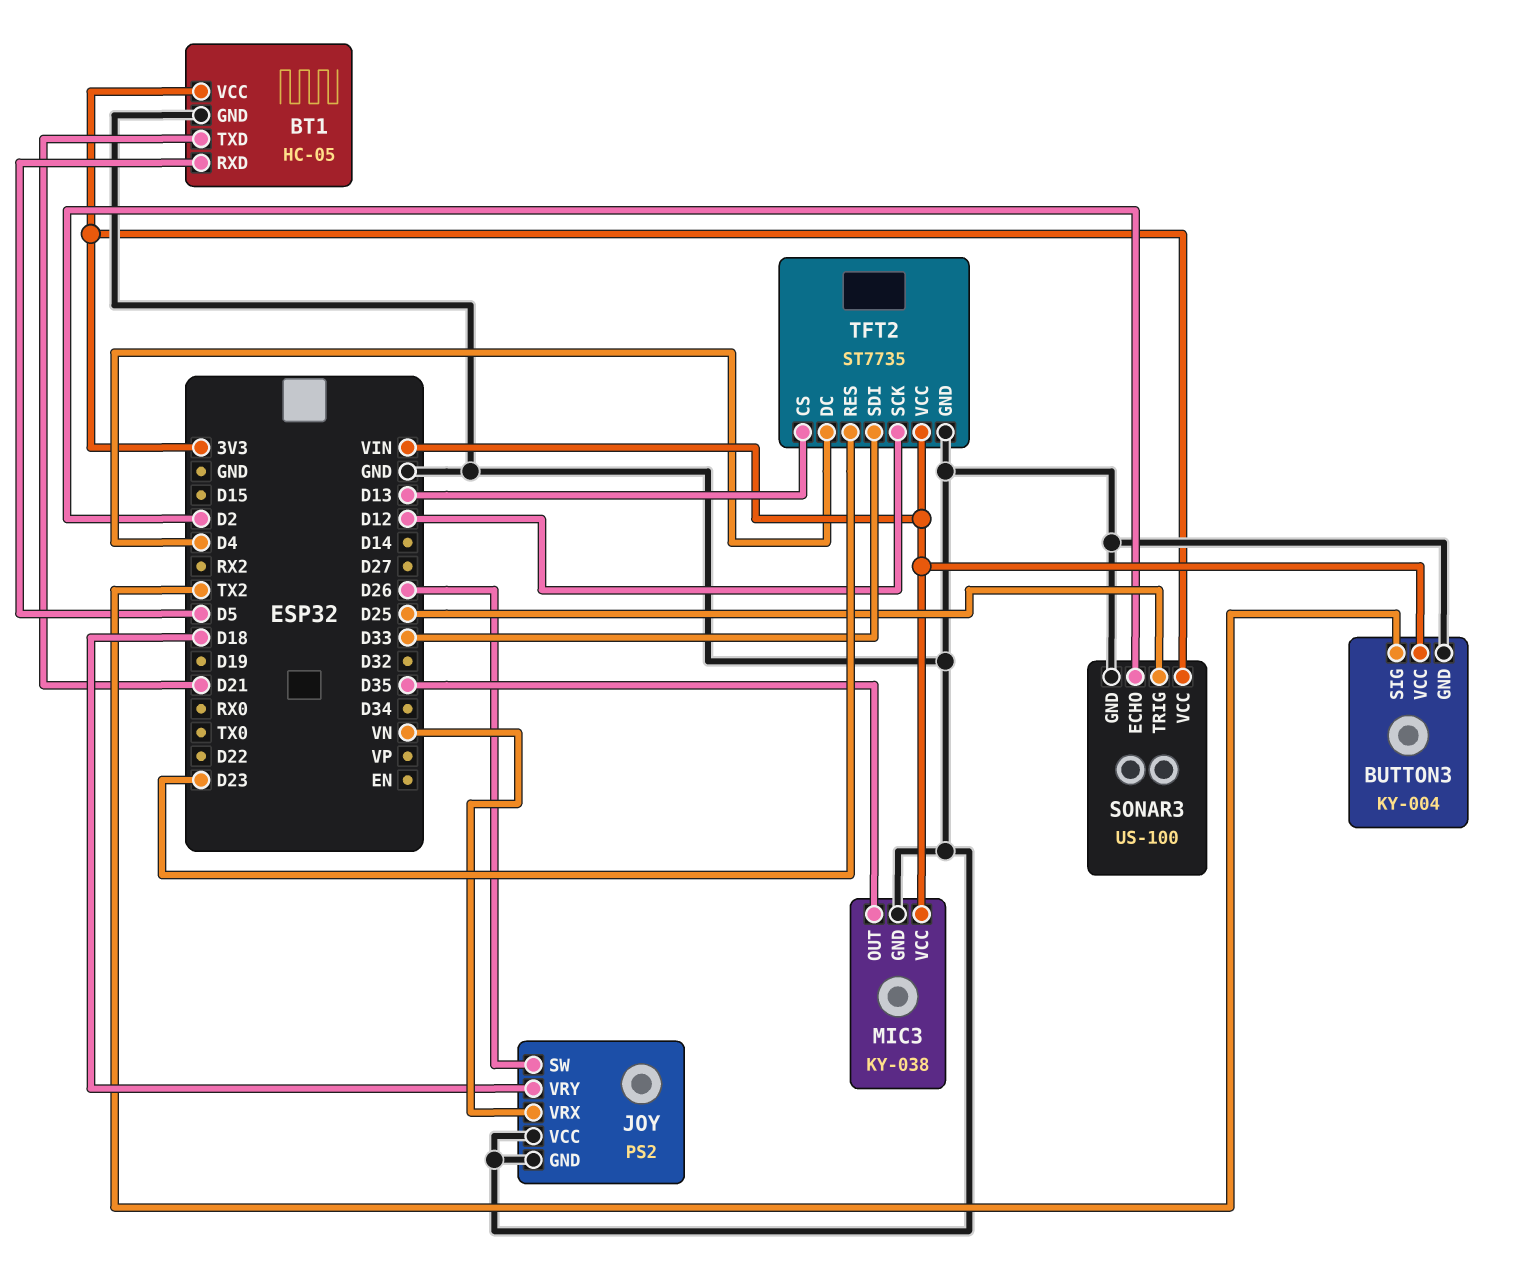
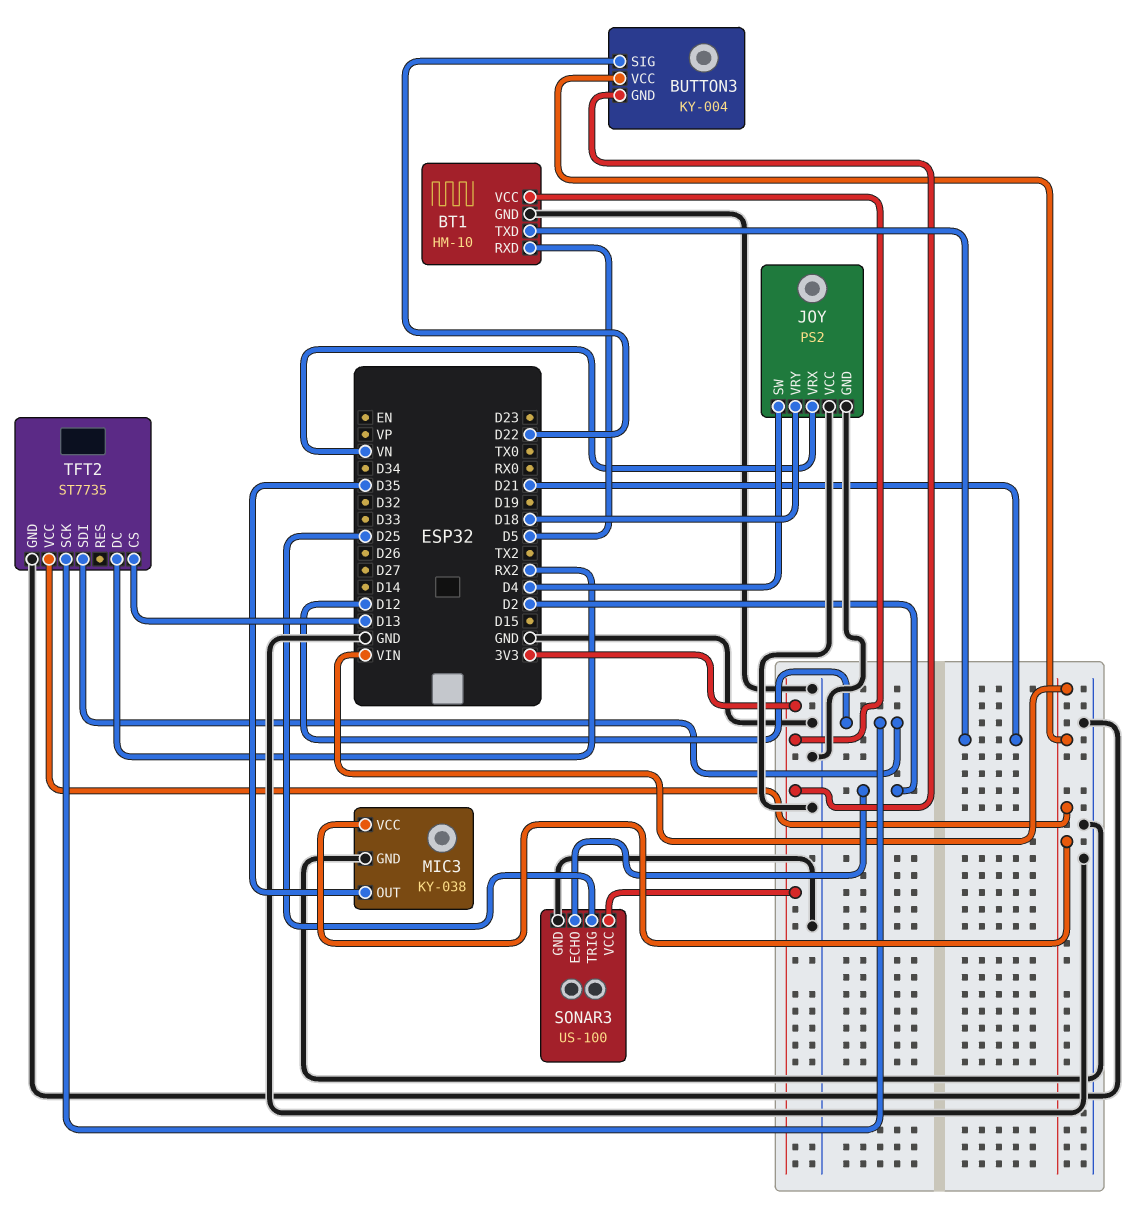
BT1: HC-05 -> HM-10
BUTTON3 pin GND: GND -> 3V3
BUTTON3 pin SIG: TX2 -> D22
JOY pin SW: D26 -> D4
TFT2 pin DC: D4 -> RX2
TFT2 pin RES: D23 -> none
TFT2 pin SDI: D33 -> D12

